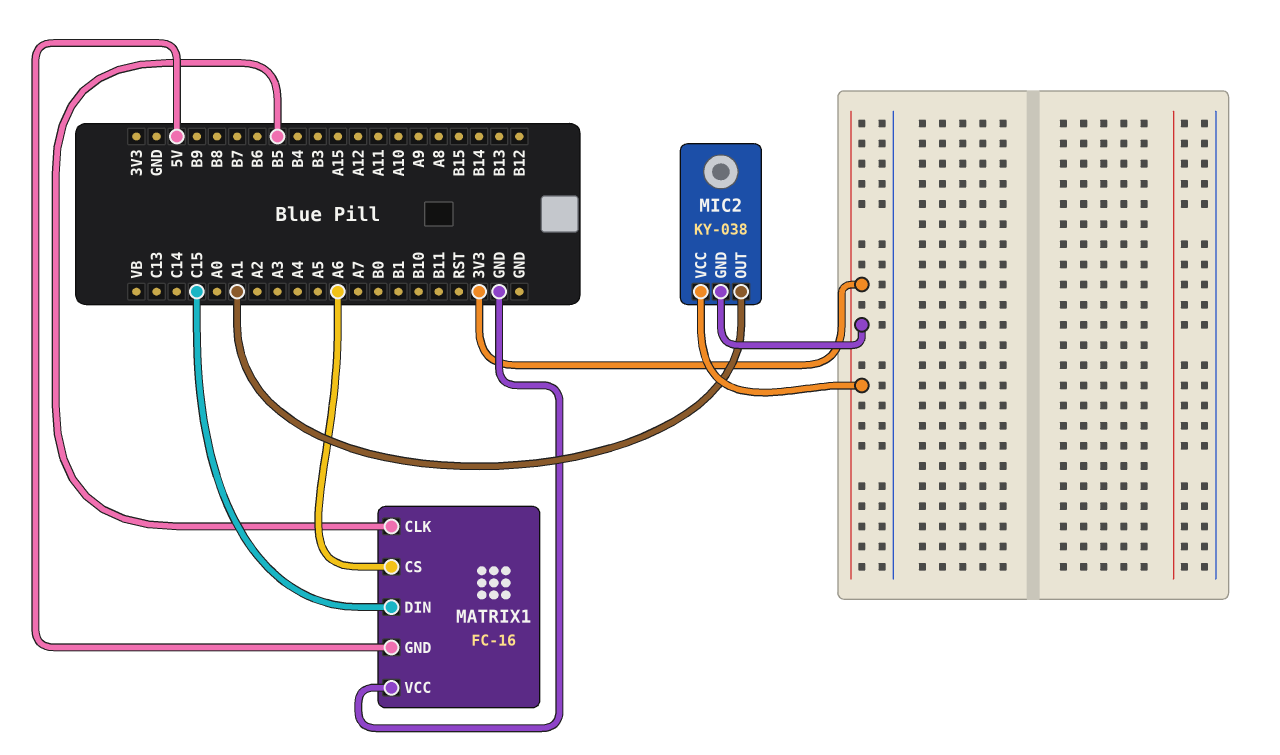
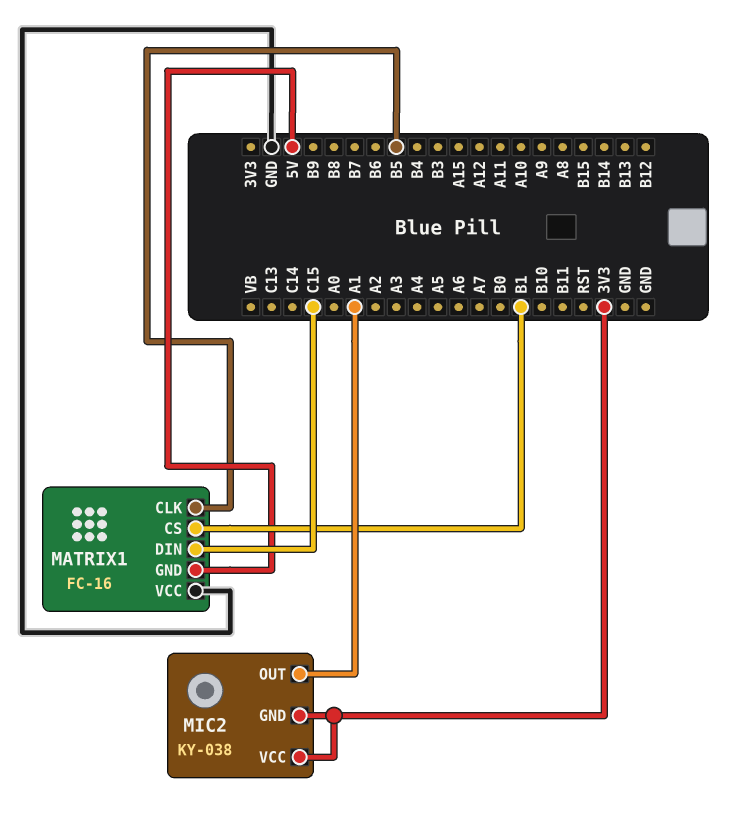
MATRIX1 pin CS: A6 -> B1

